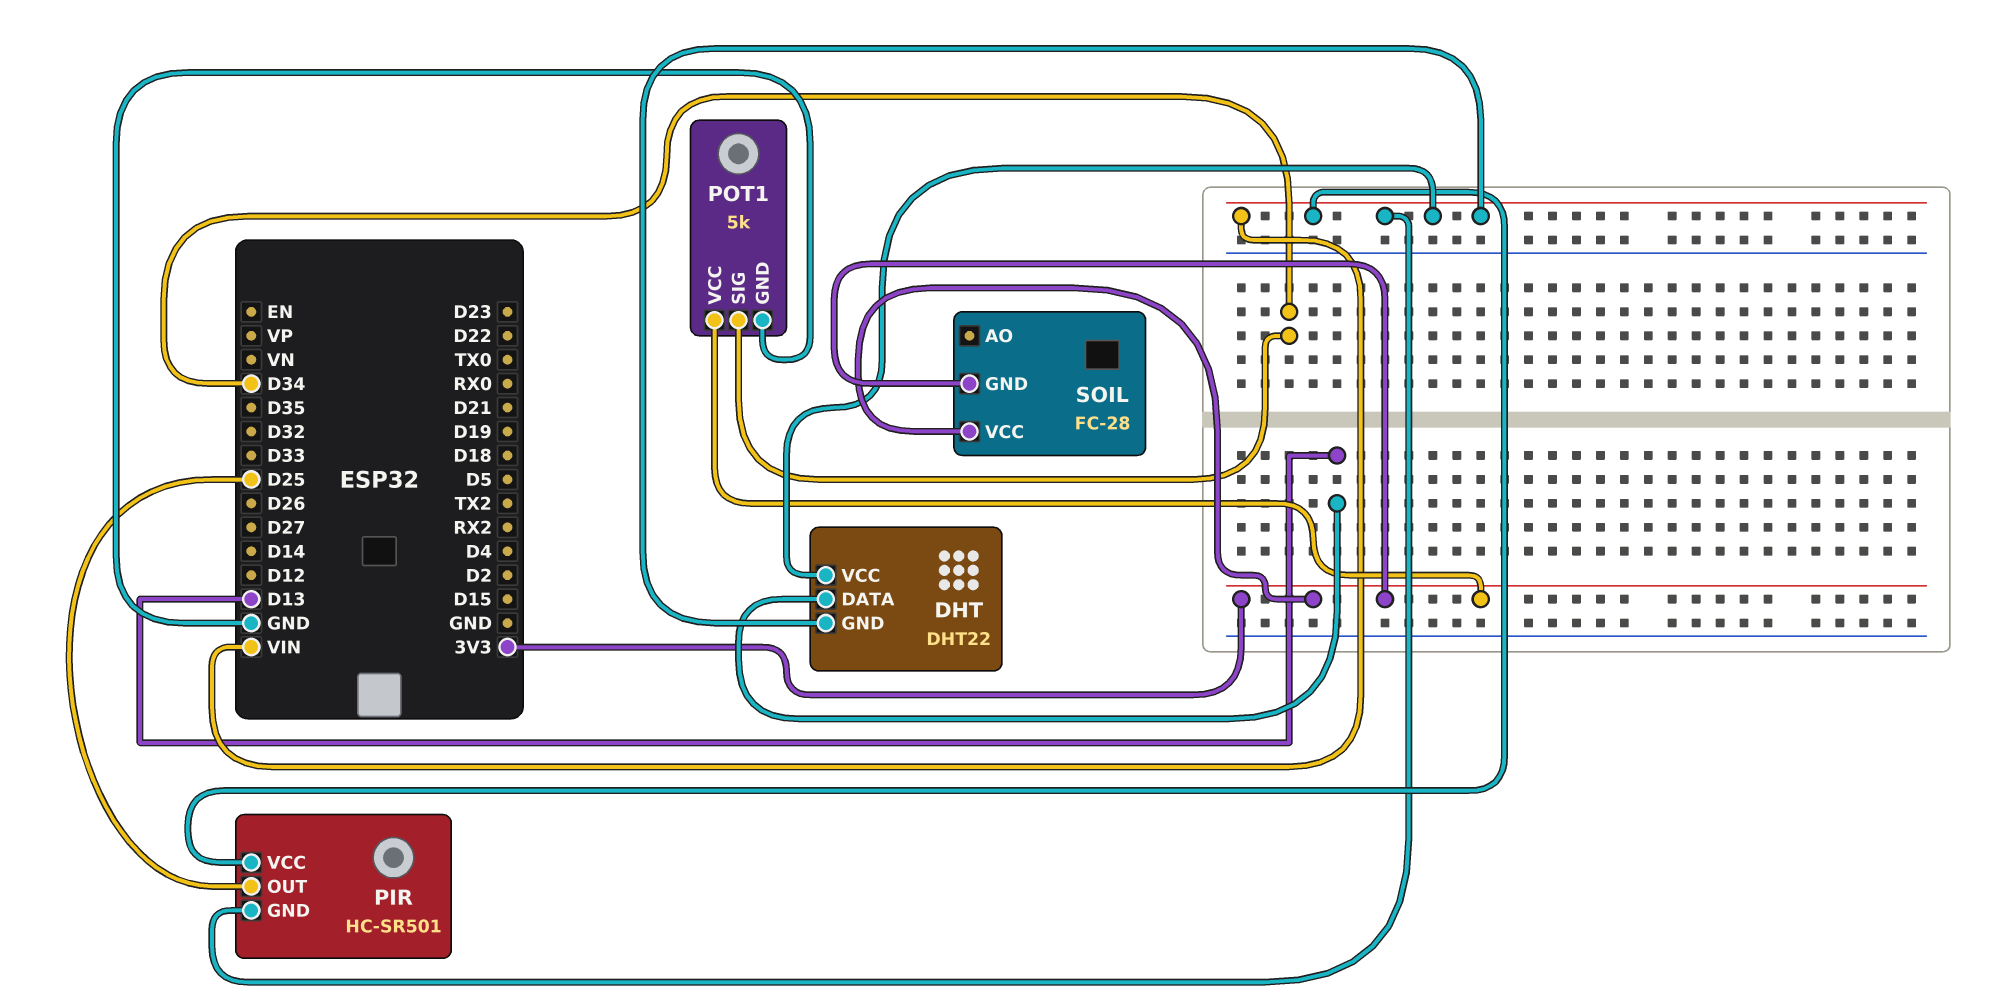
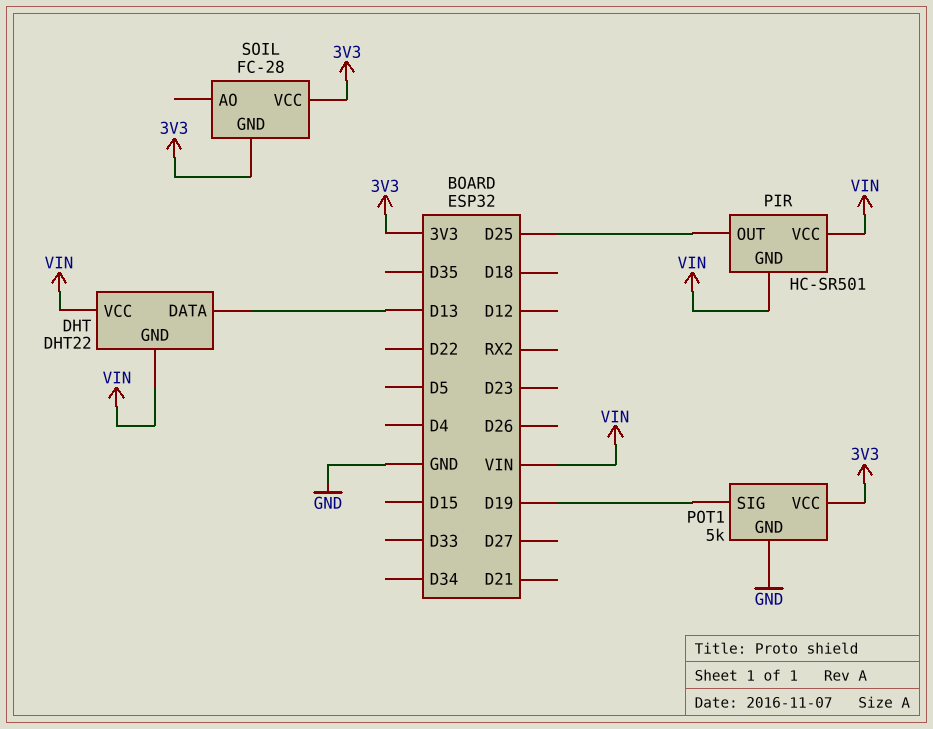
POT1 pin SIG: D34 -> D19

